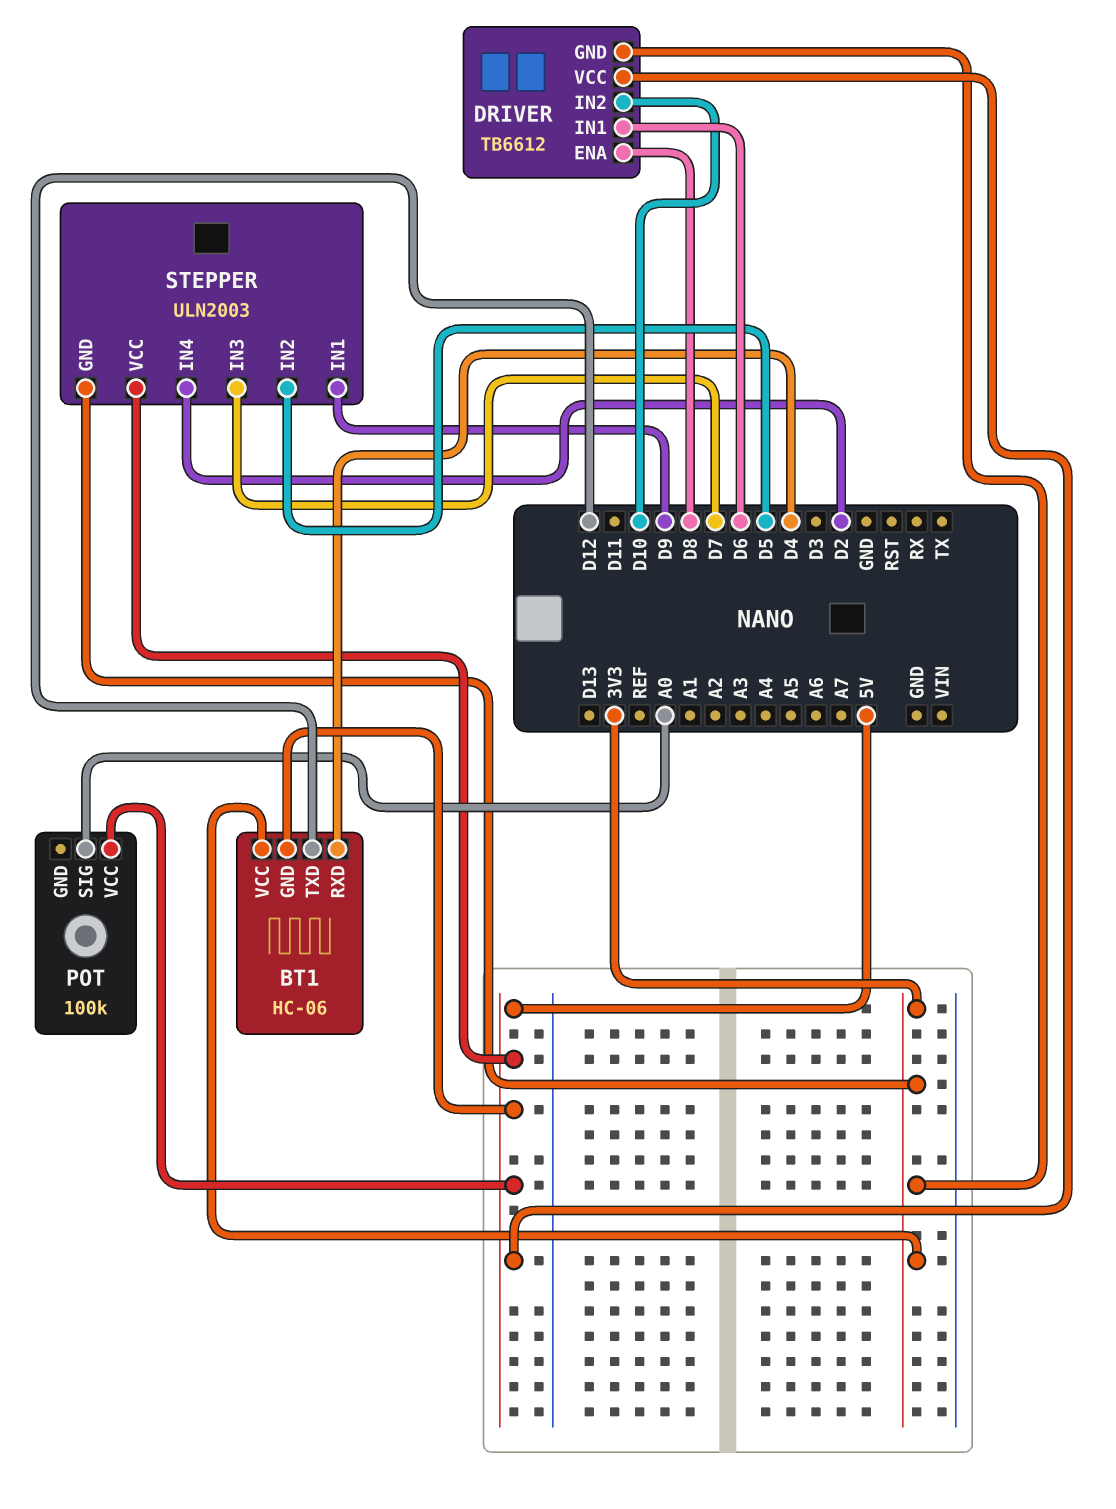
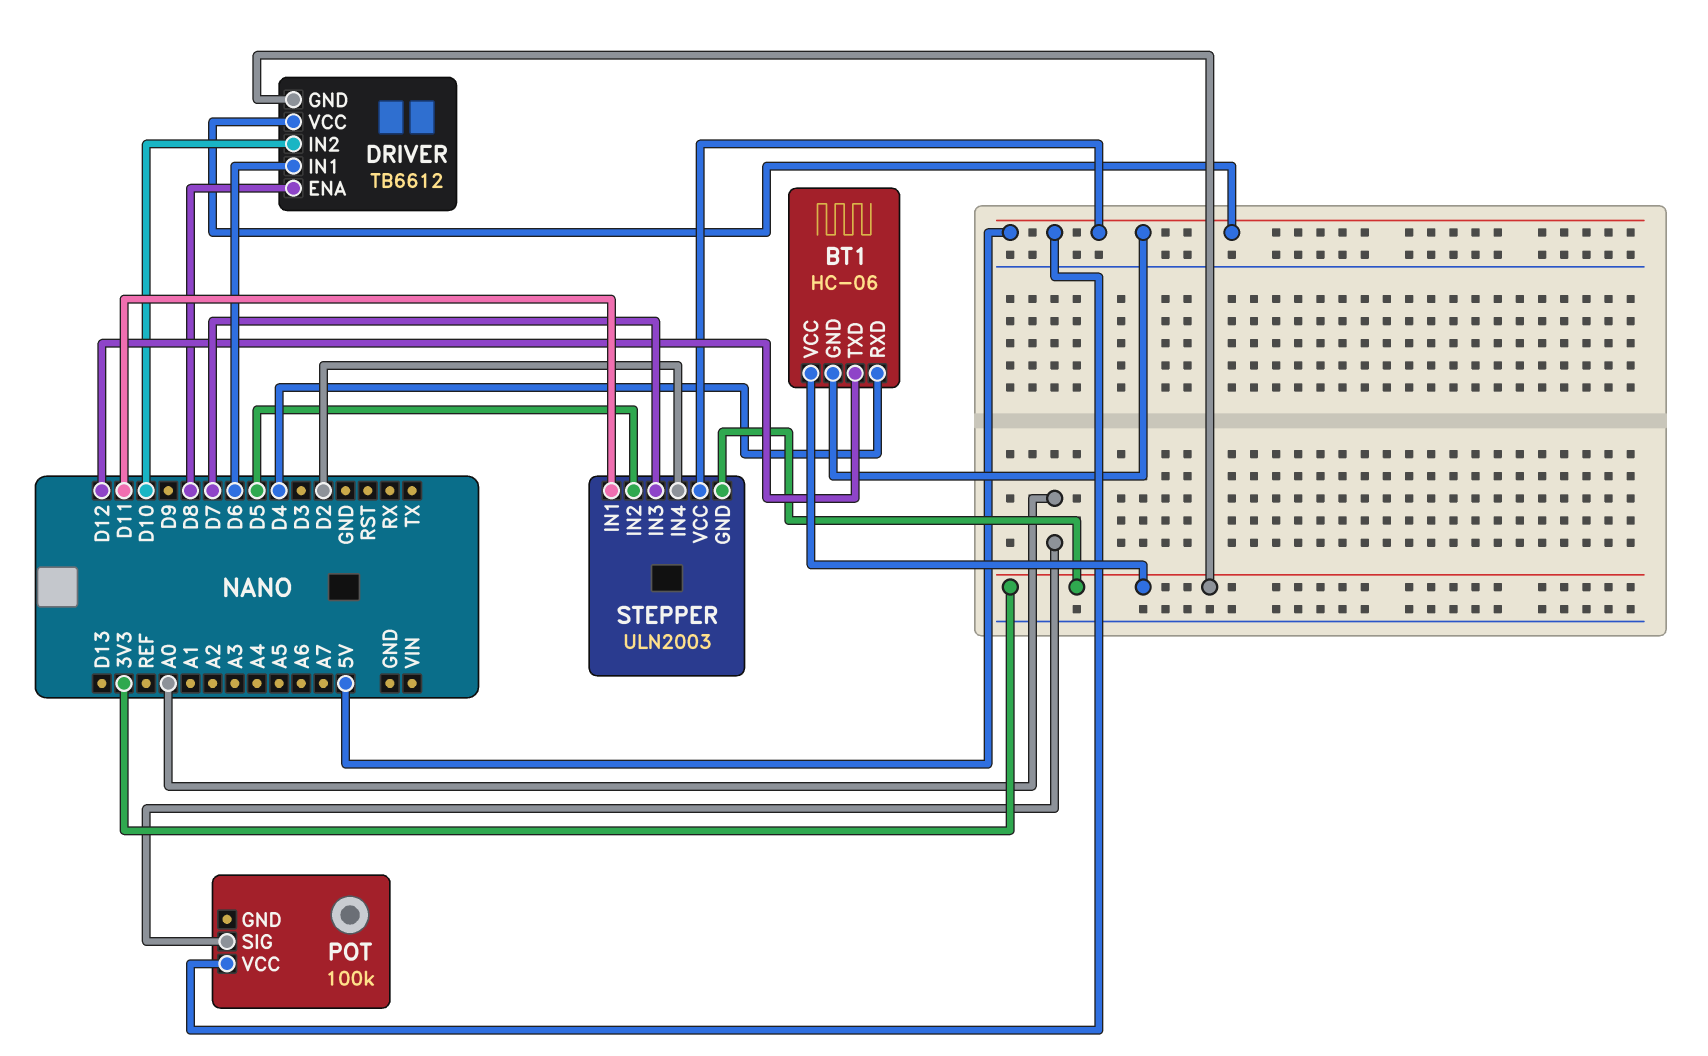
STEPPER pin IN1: D9 -> D11

